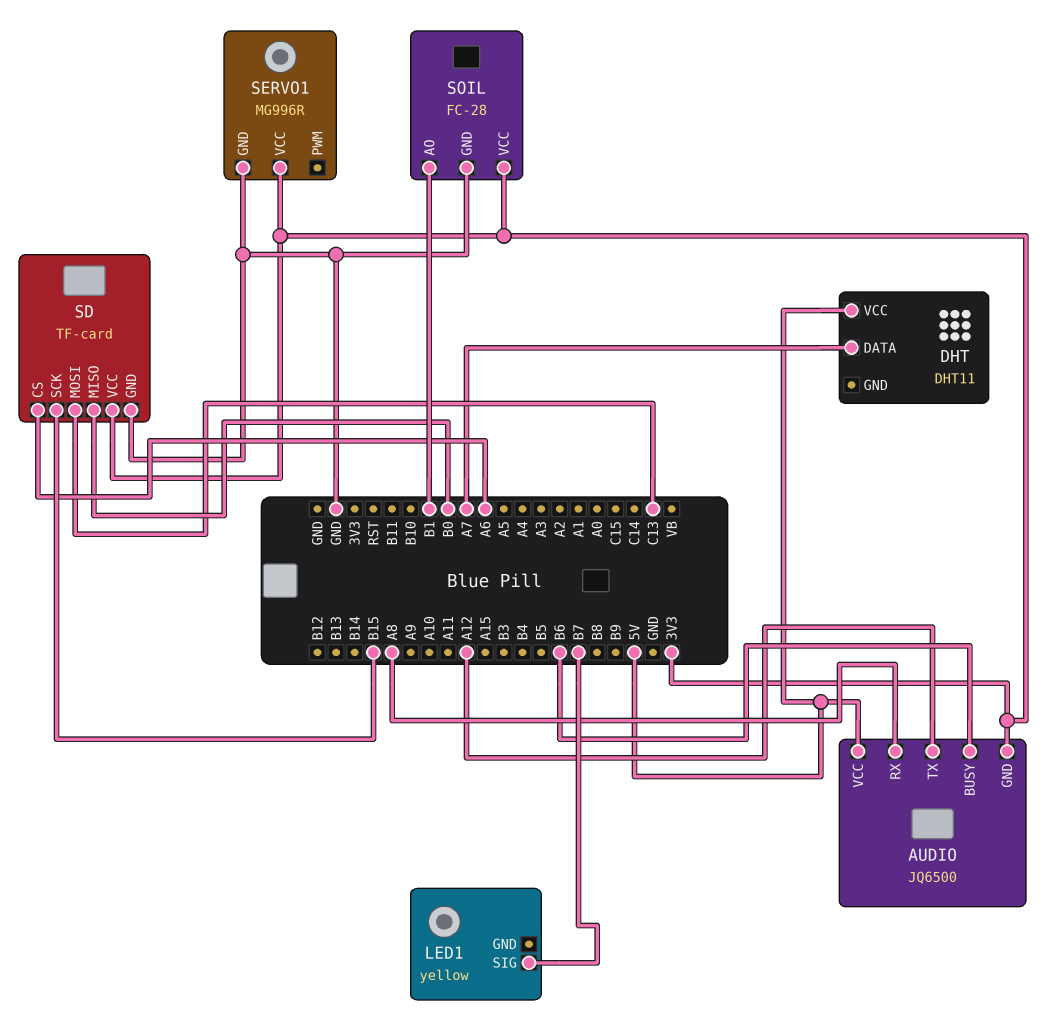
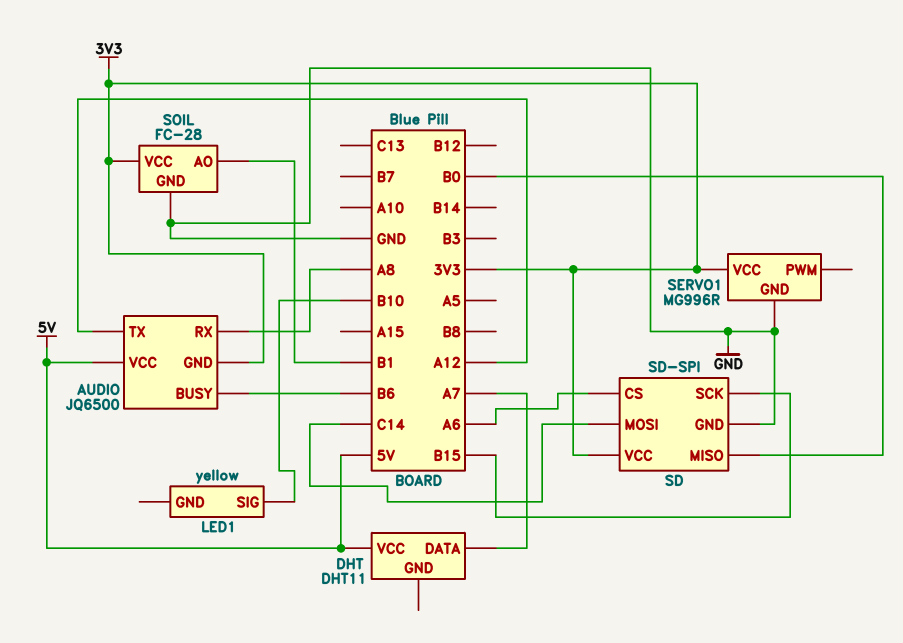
LED1 pin SIG: B7 -> B10
SD: TF-card -> SD-SPI
SD pin MOSI: C13 -> C14

